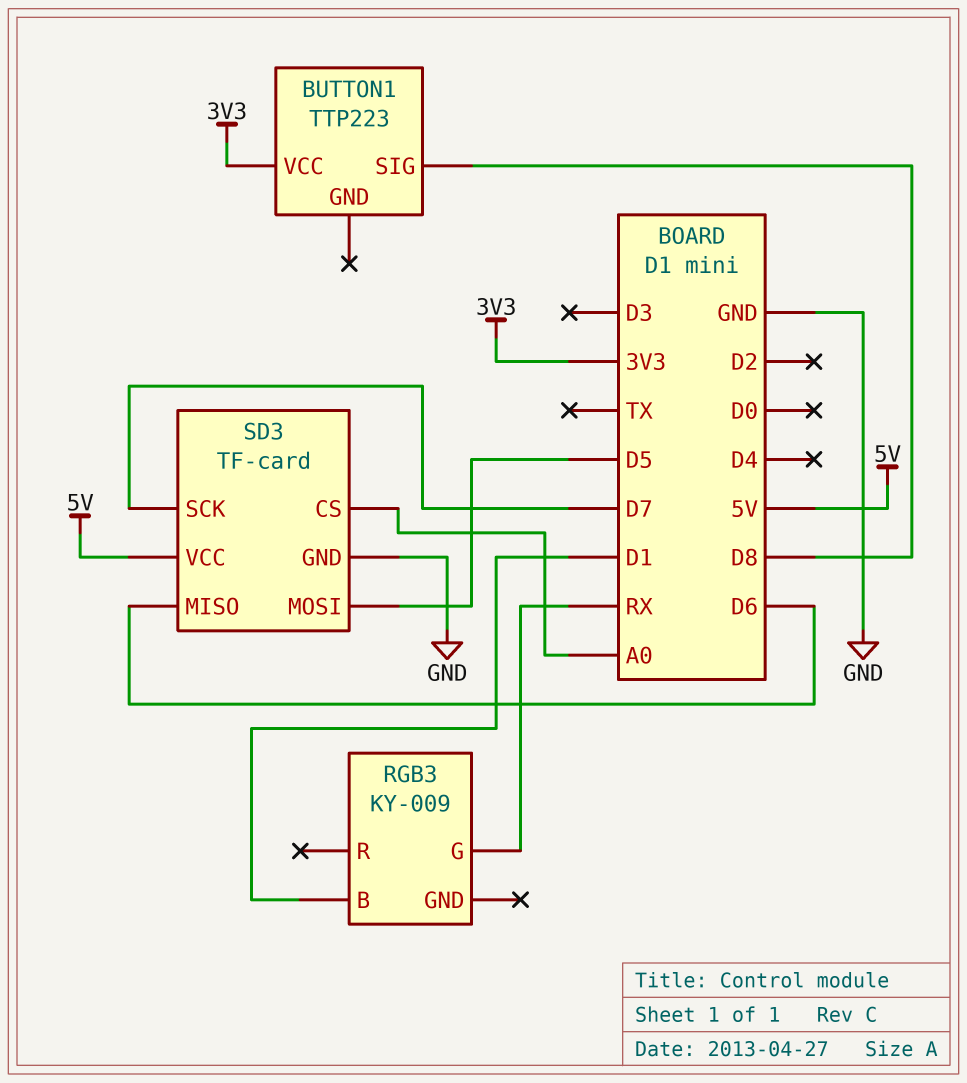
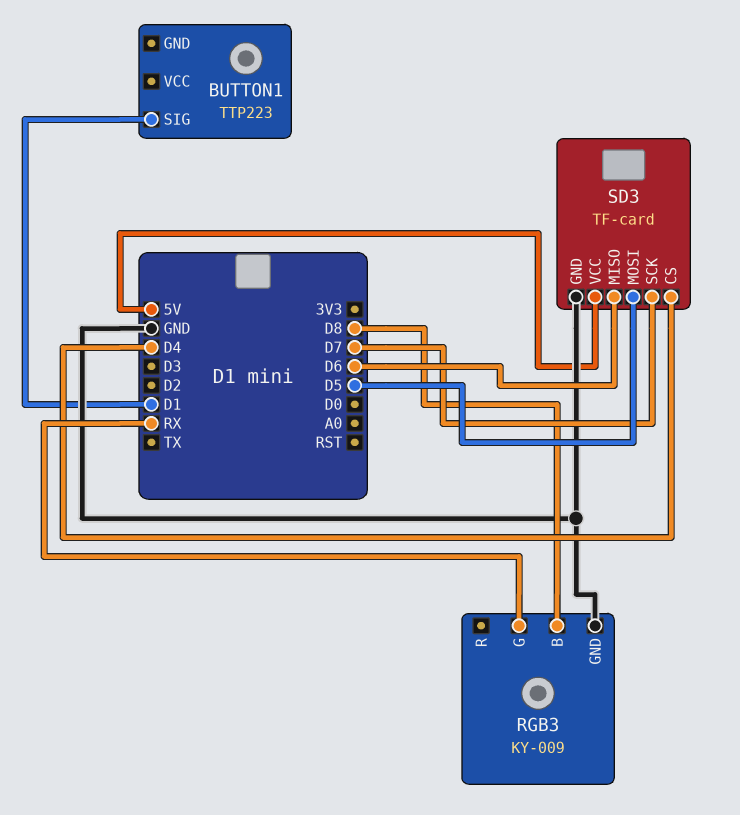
BUTTON1 pin SIG: D8 -> D1
BUTTON1 pin VCC: 3V3 -> none
RGB3 pin B: D1 -> D8
RGB3 pin GND: none -> GND
SD3 pin CS: A0 -> D4

